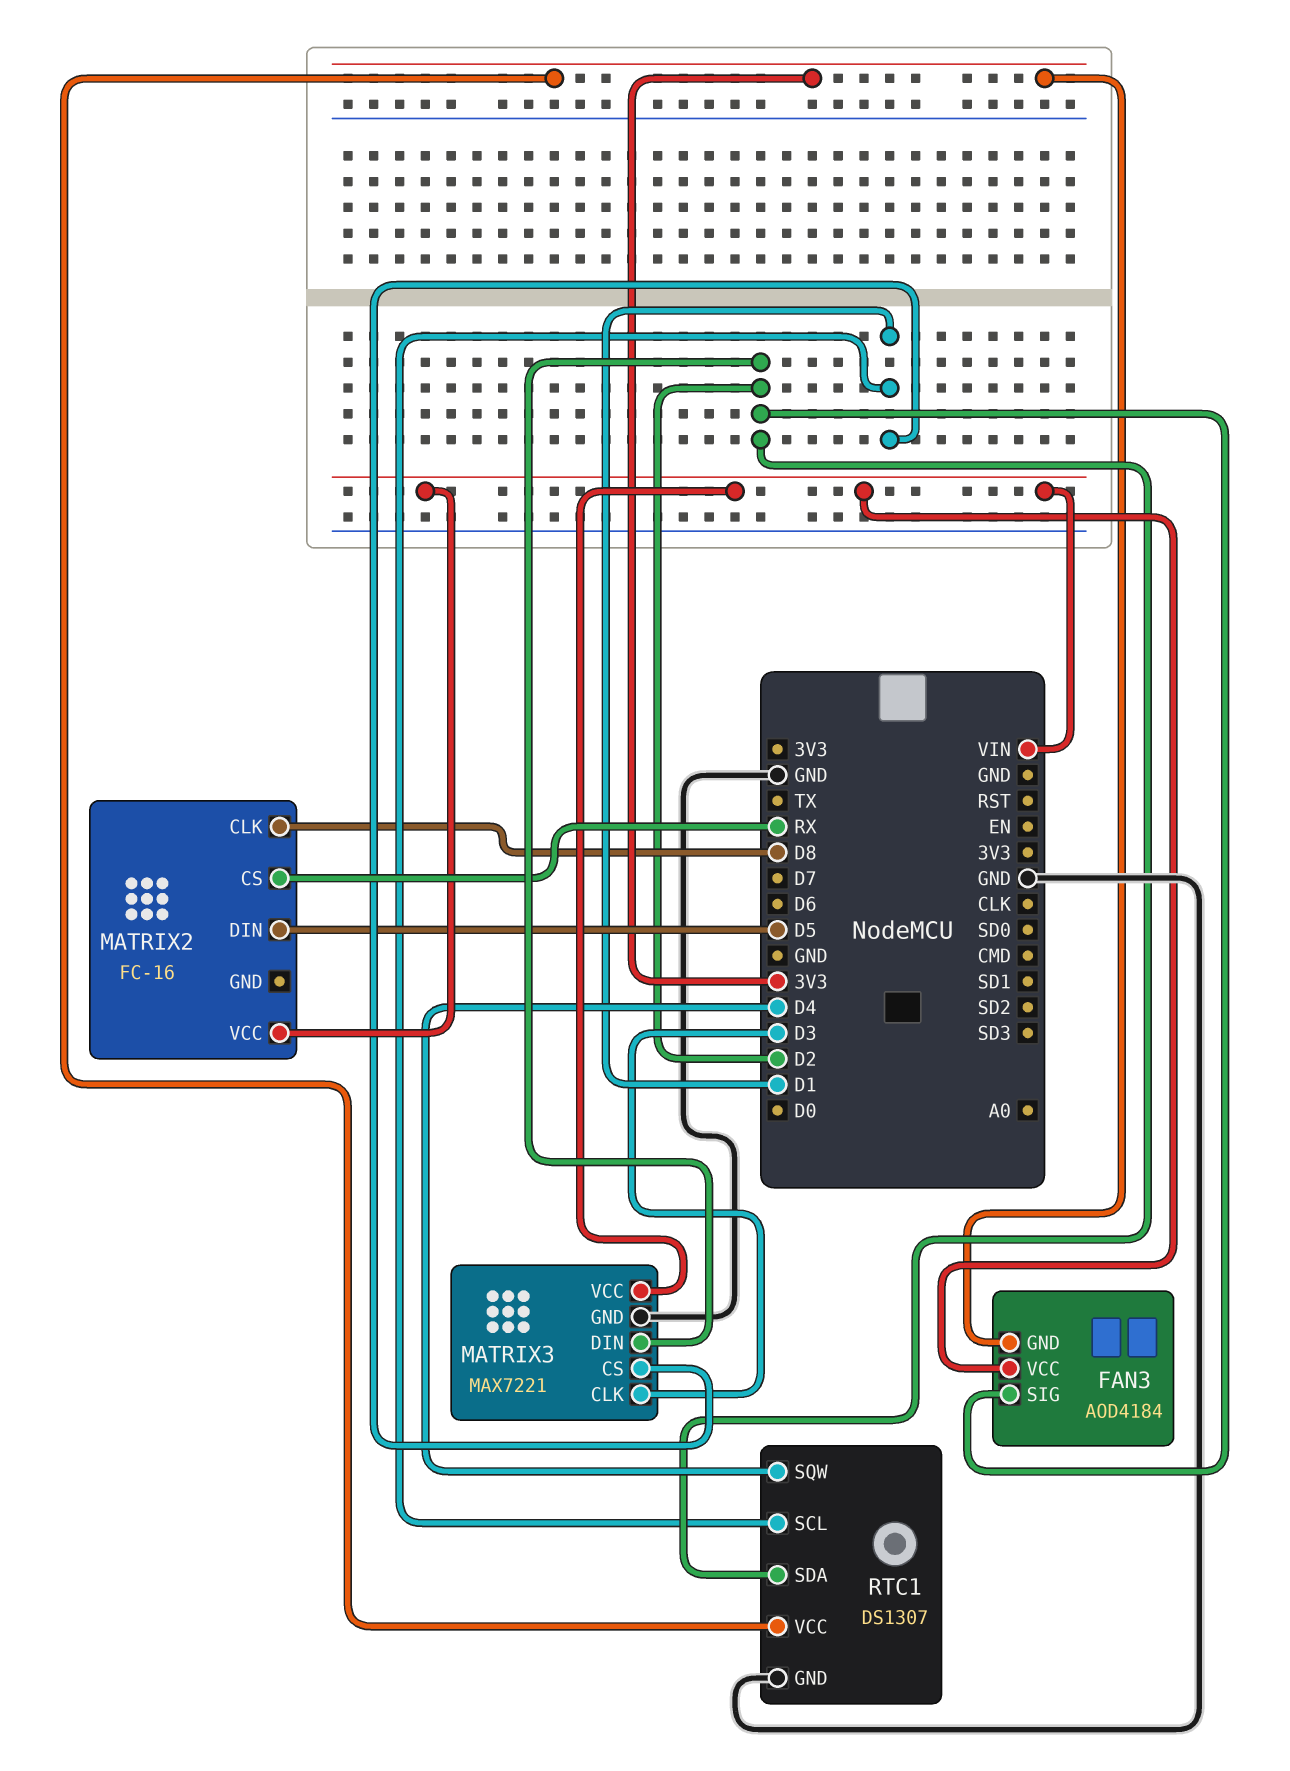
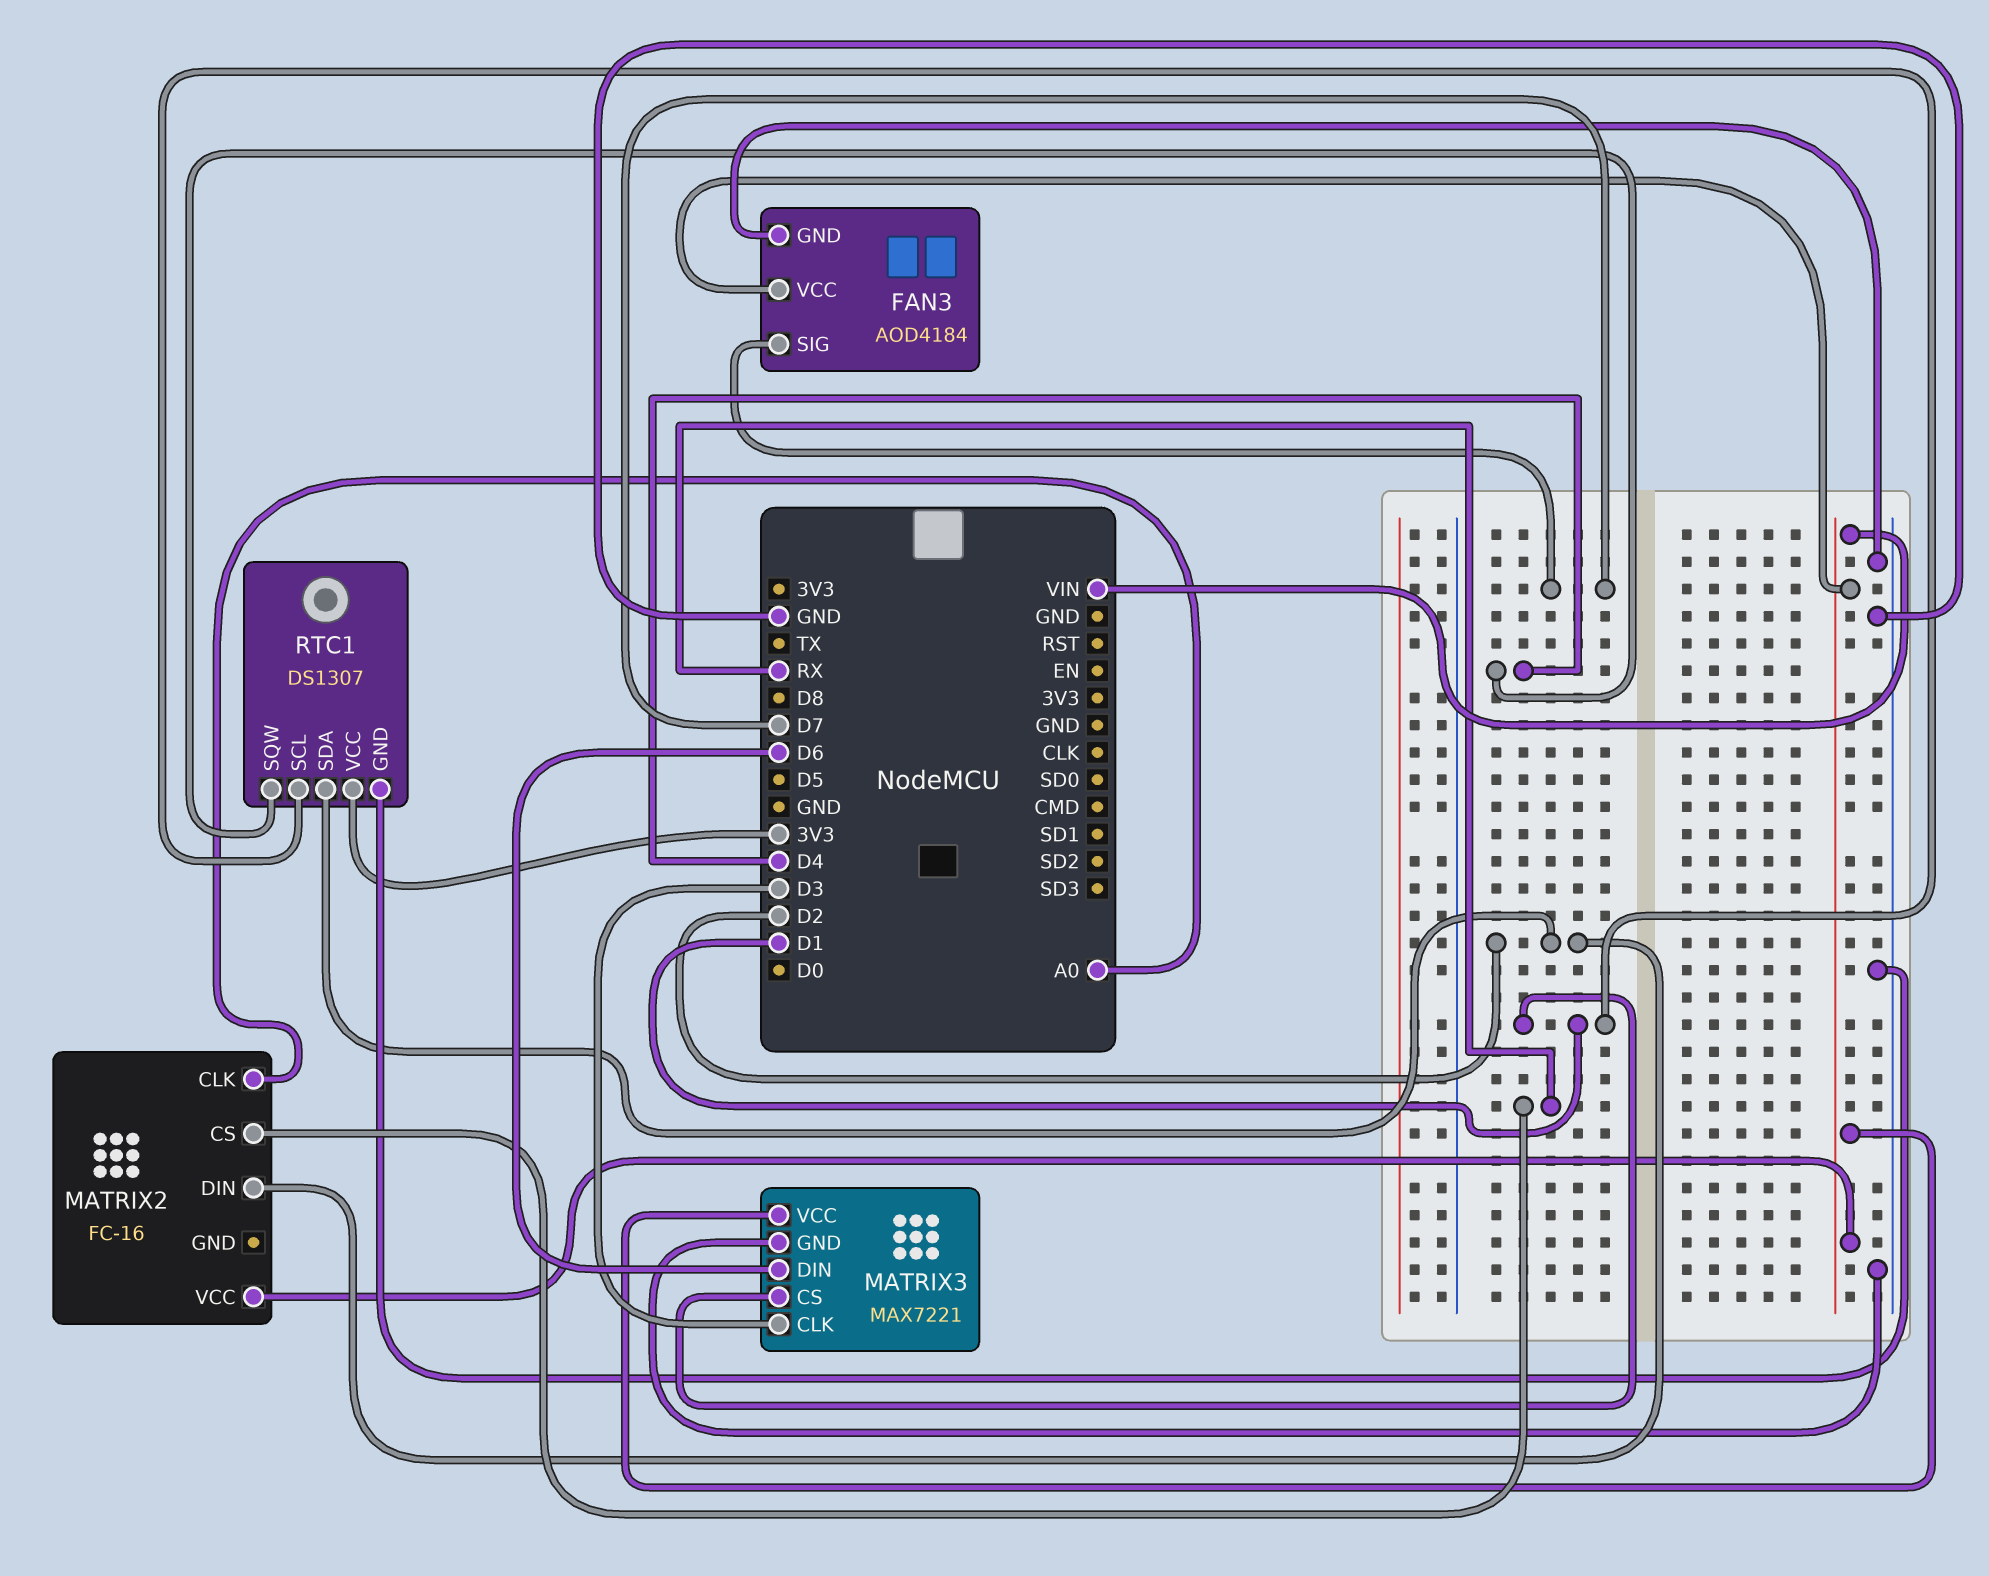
FAN3 pin GND: 3V3 -> GND
FAN3 pin SIG: D2 -> D7
MATRIX2 pin CLK: D8 -> A0
MATRIX2 pin DIN: D5 -> D2
MATRIX3 pin DIN: D2 -> D6

